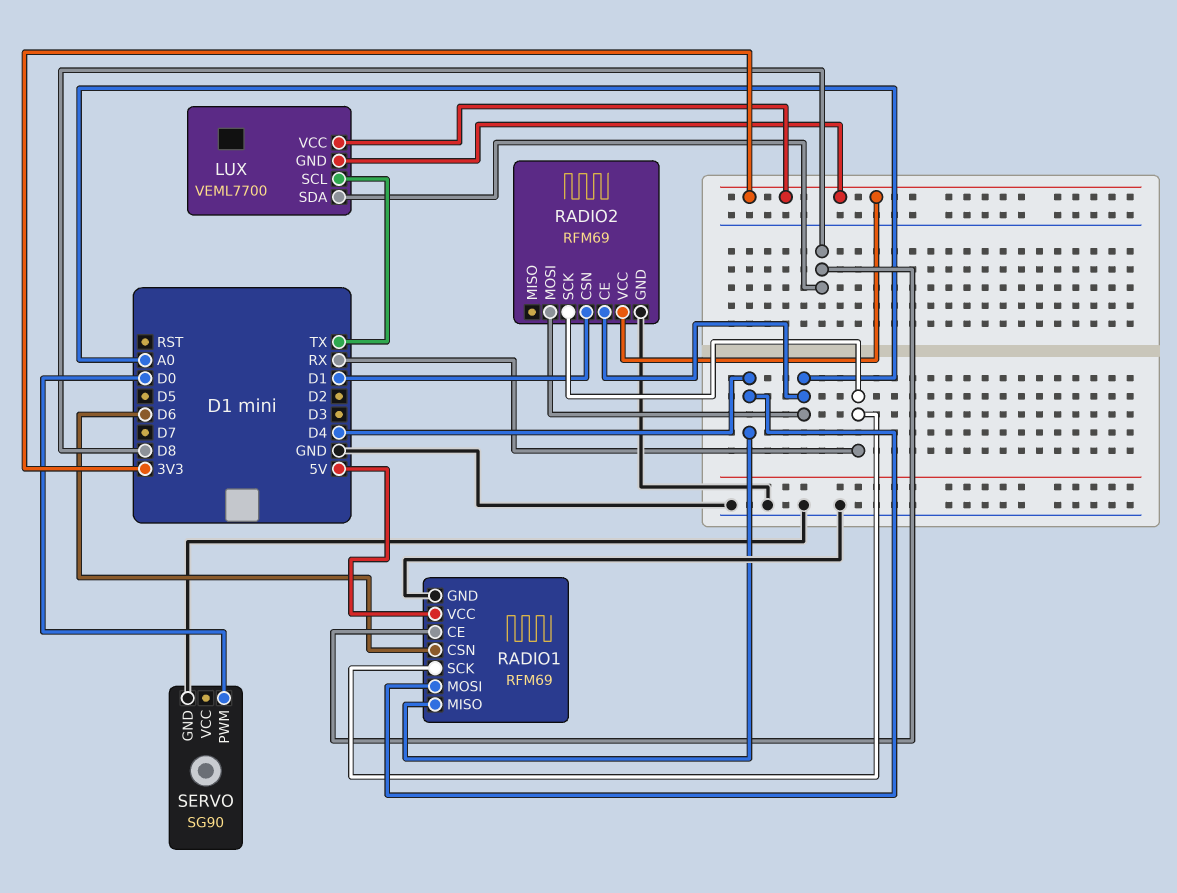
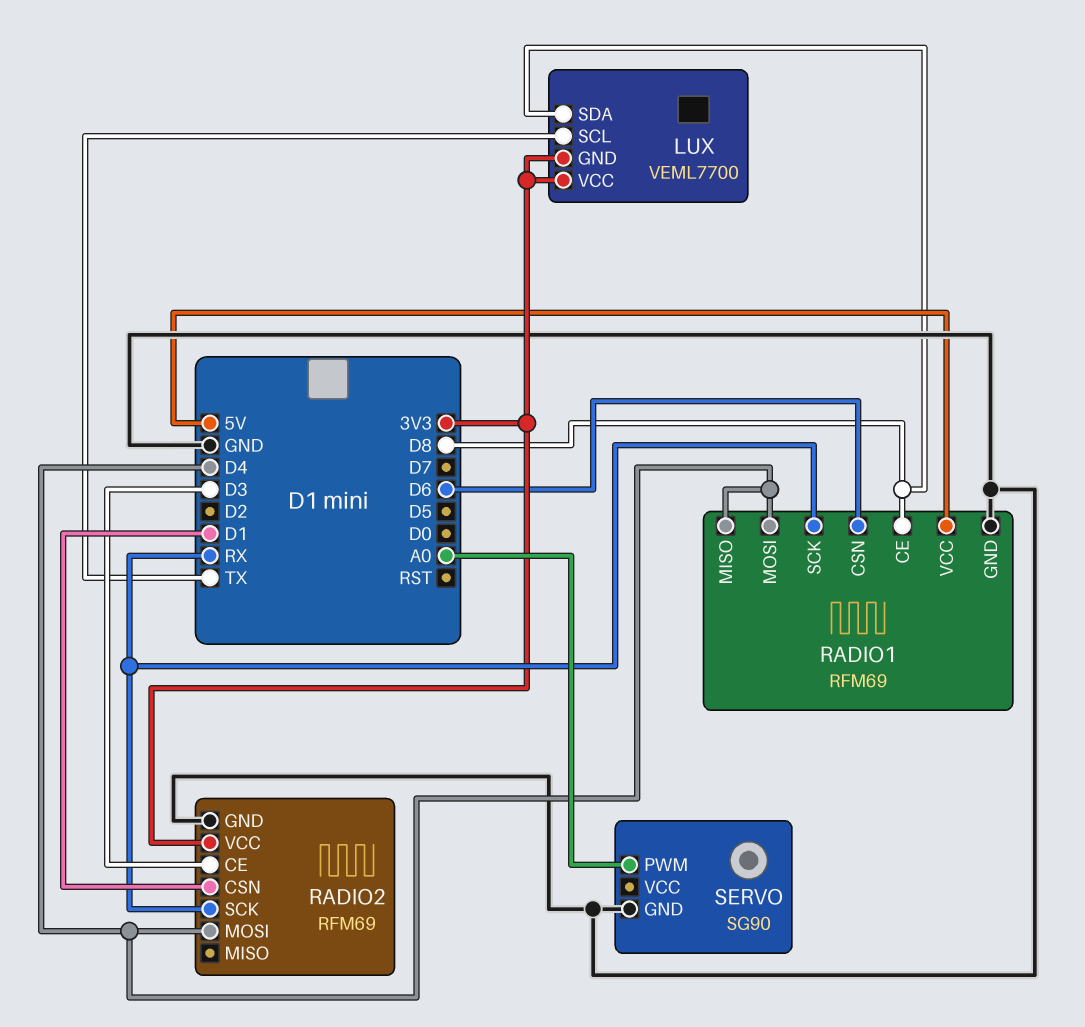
RADIO2 pin CE: A0 -> D3
RADIO2 pin MOSI: A0 -> D4
SERVO pin PWM: D0 -> A0

